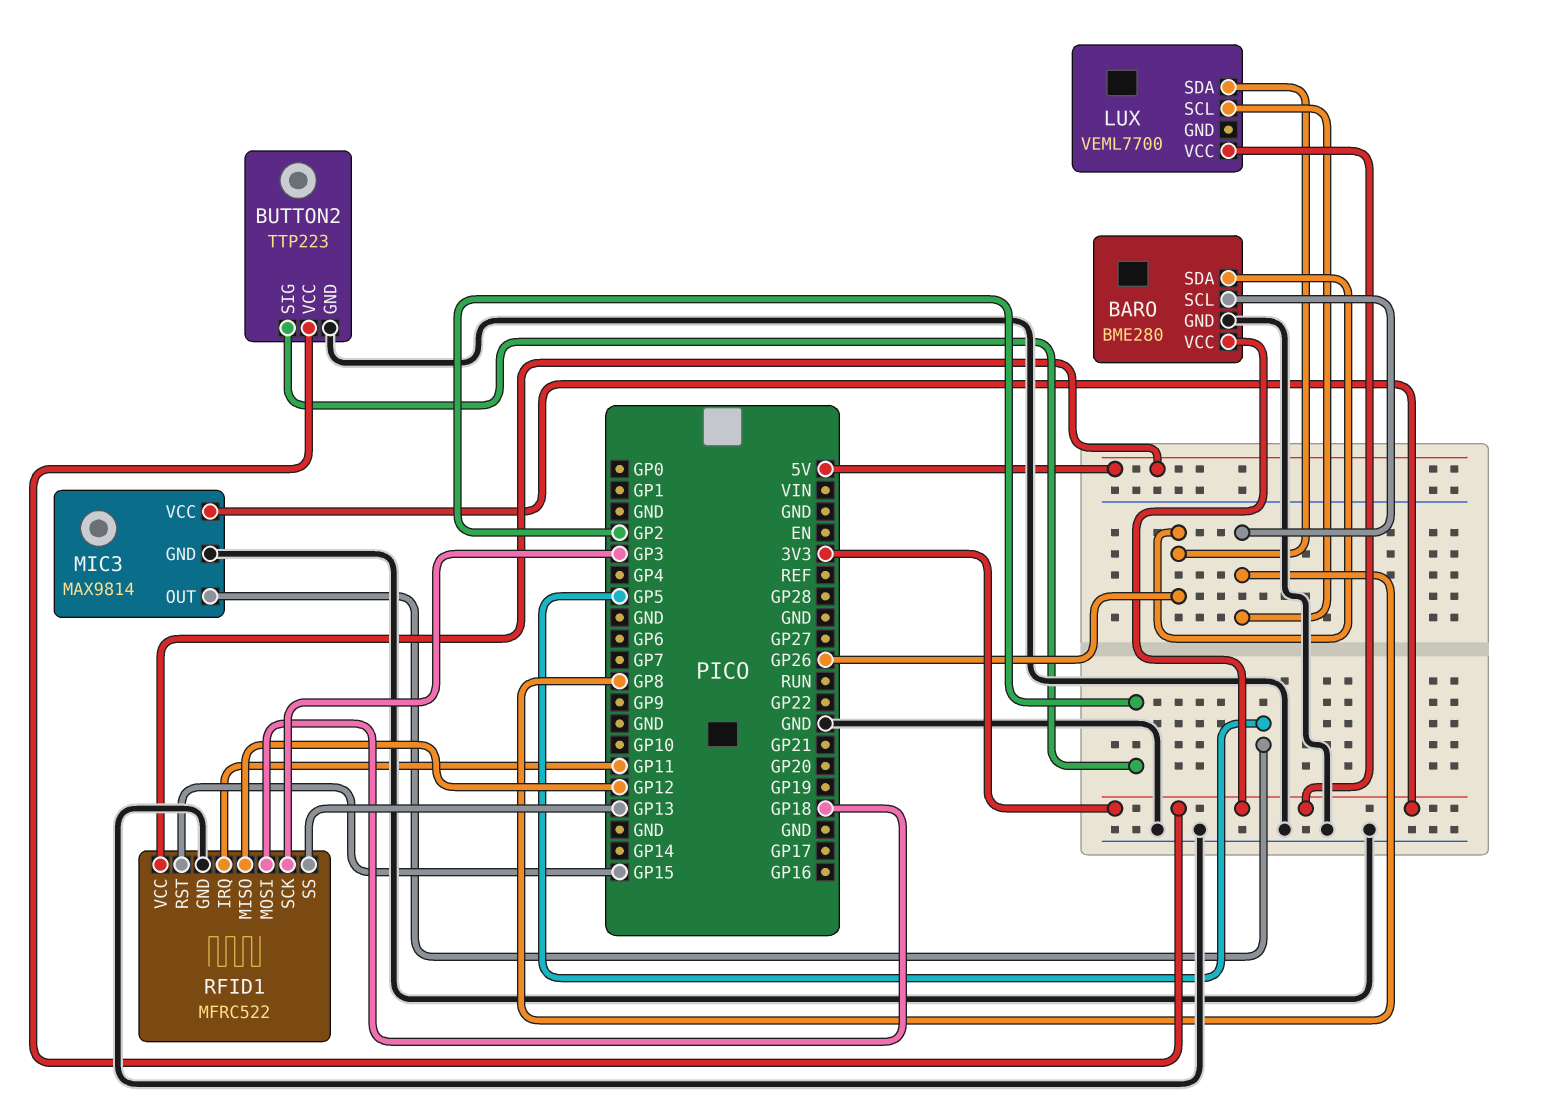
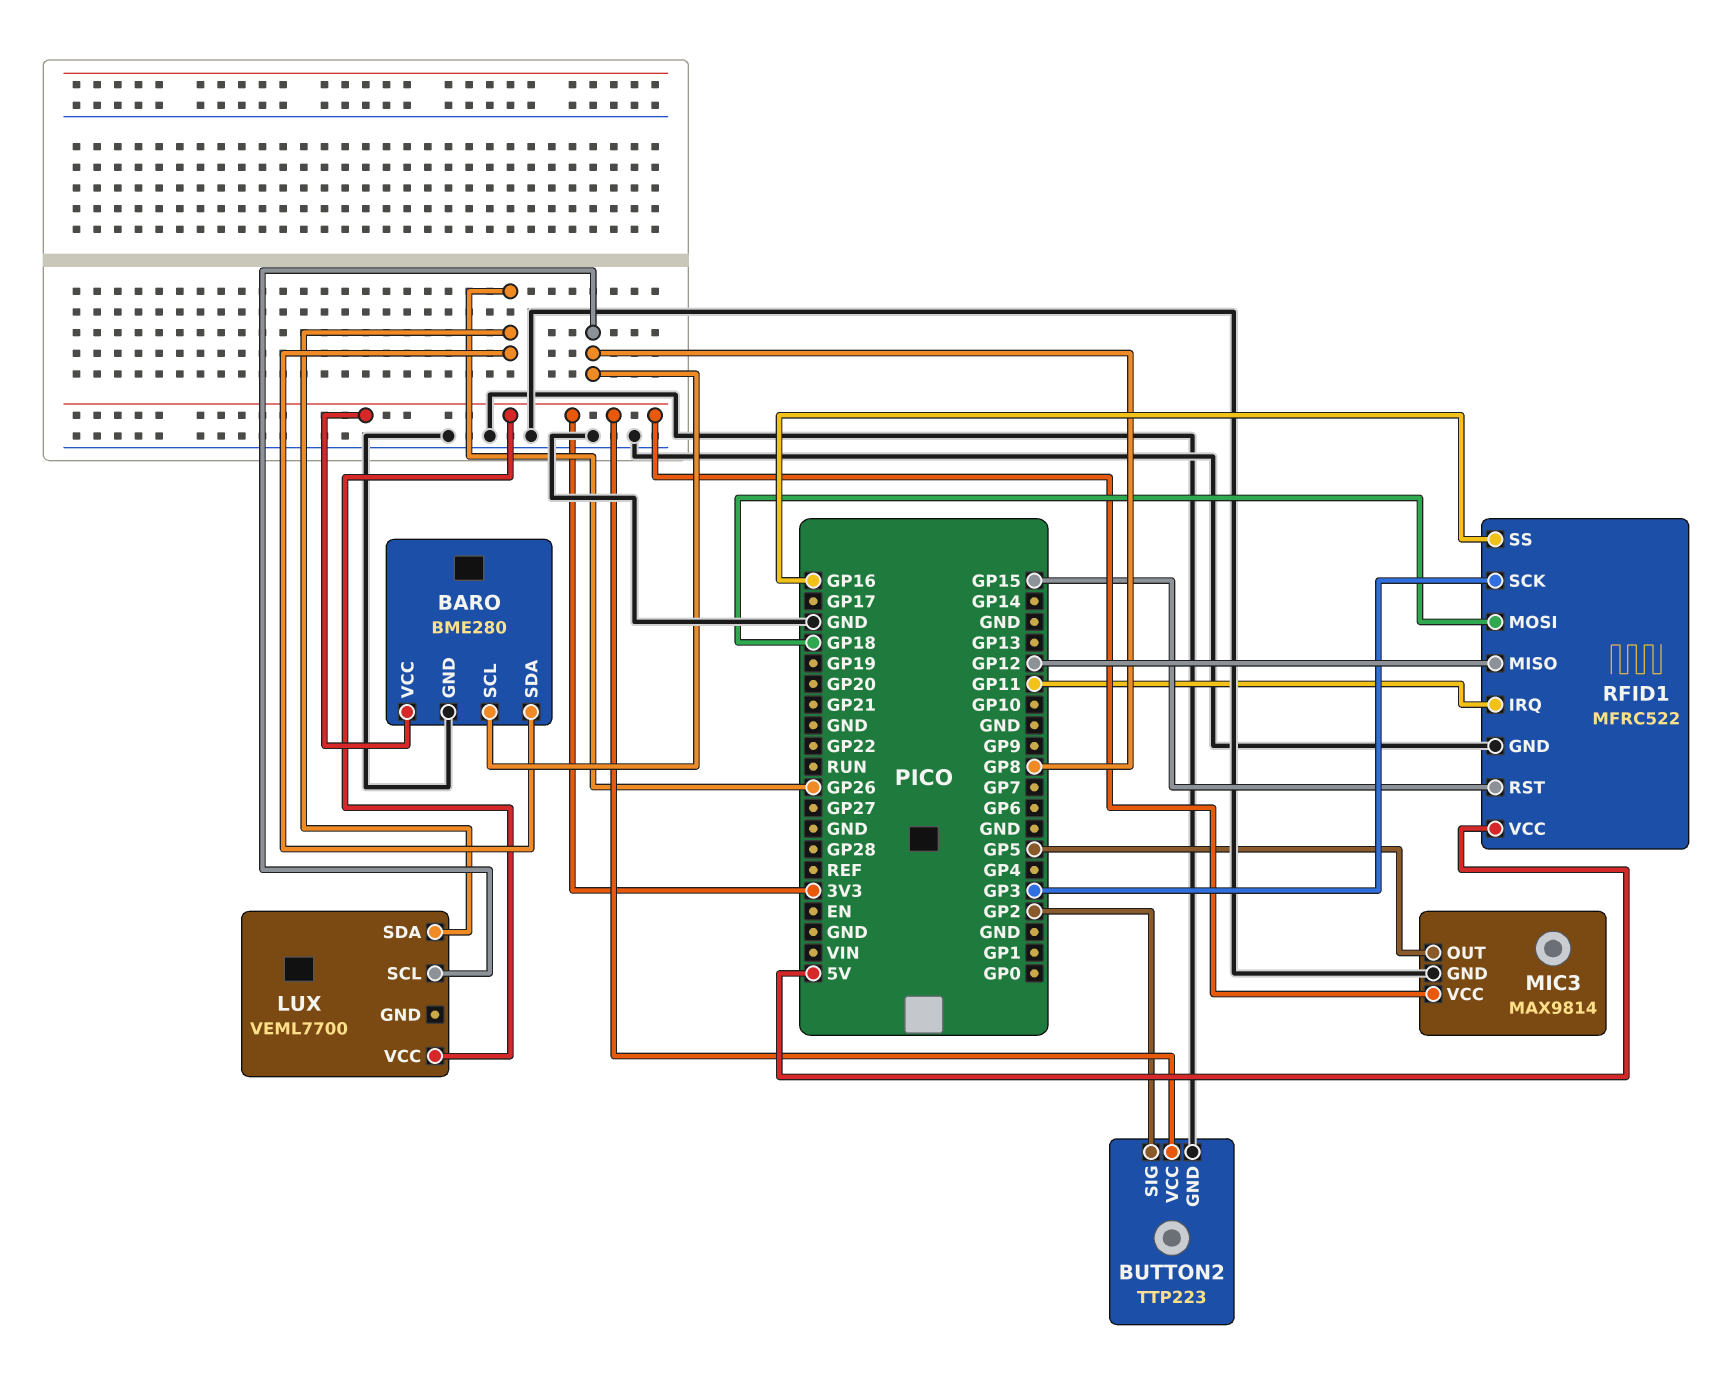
RFID1 pin SS: GP13 -> GP16

